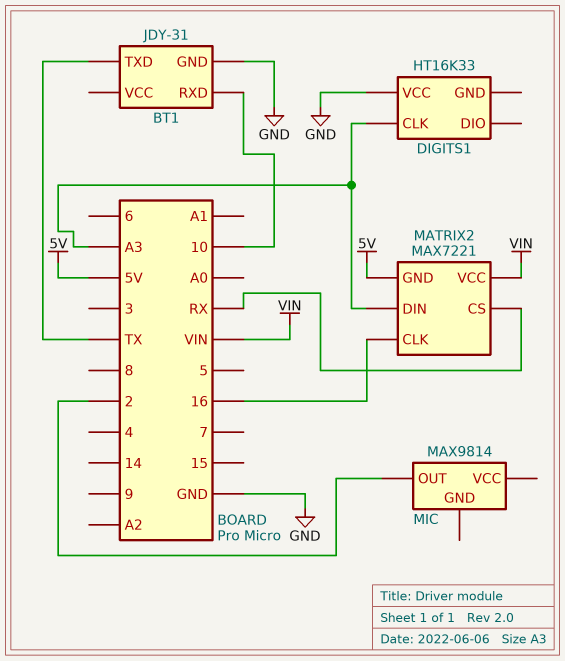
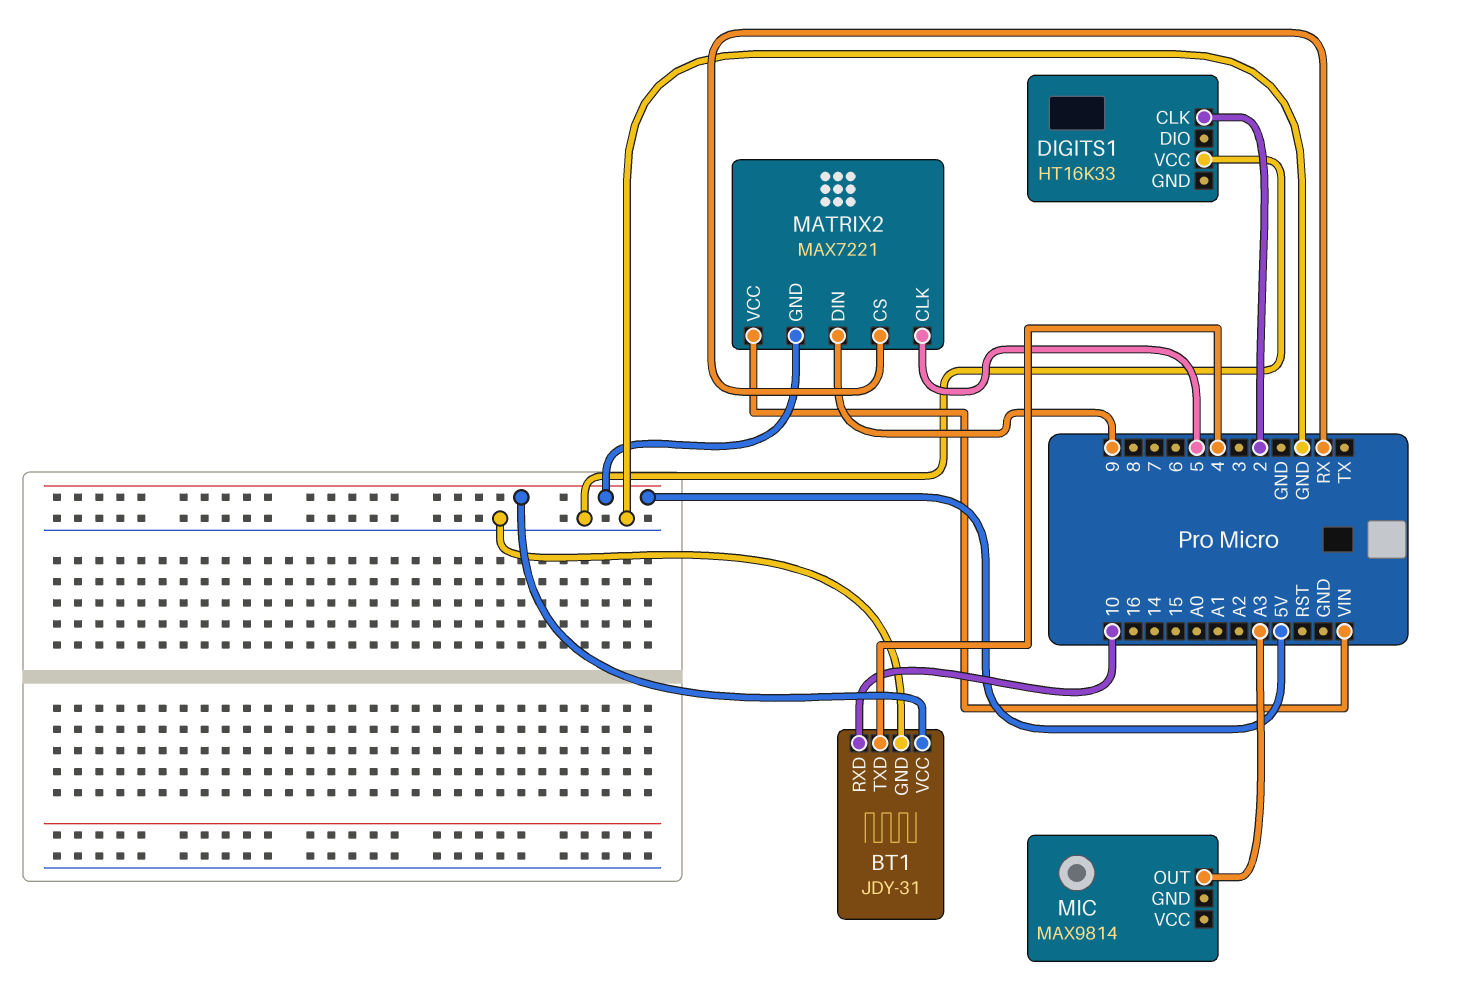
BT1 pin TXD: TX -> 4
BT1 pin VCC: none -> 5V
DIGITS1 pin CLK: A3 -> 2
MATRIX2 pin CLK: 16 -> 5
MATRIX2 pin DIN: A3 -> 9
MIC pin OUT: 2 -> A3

